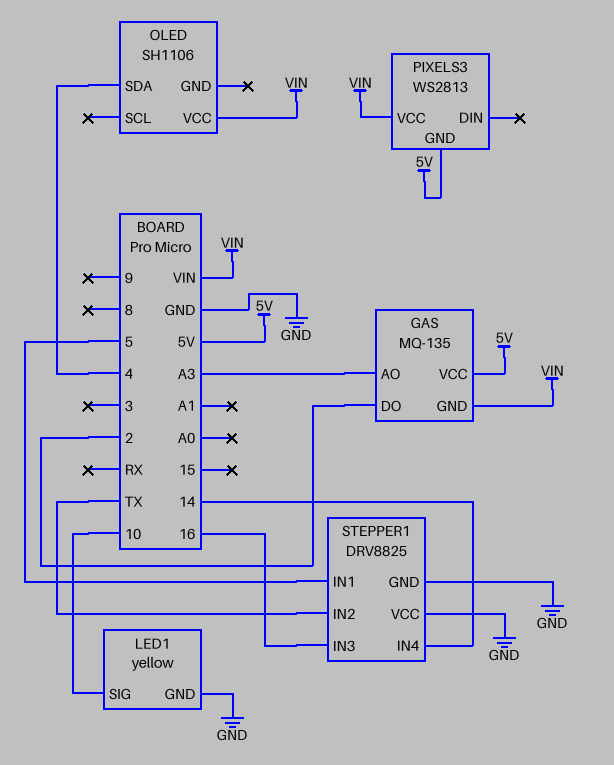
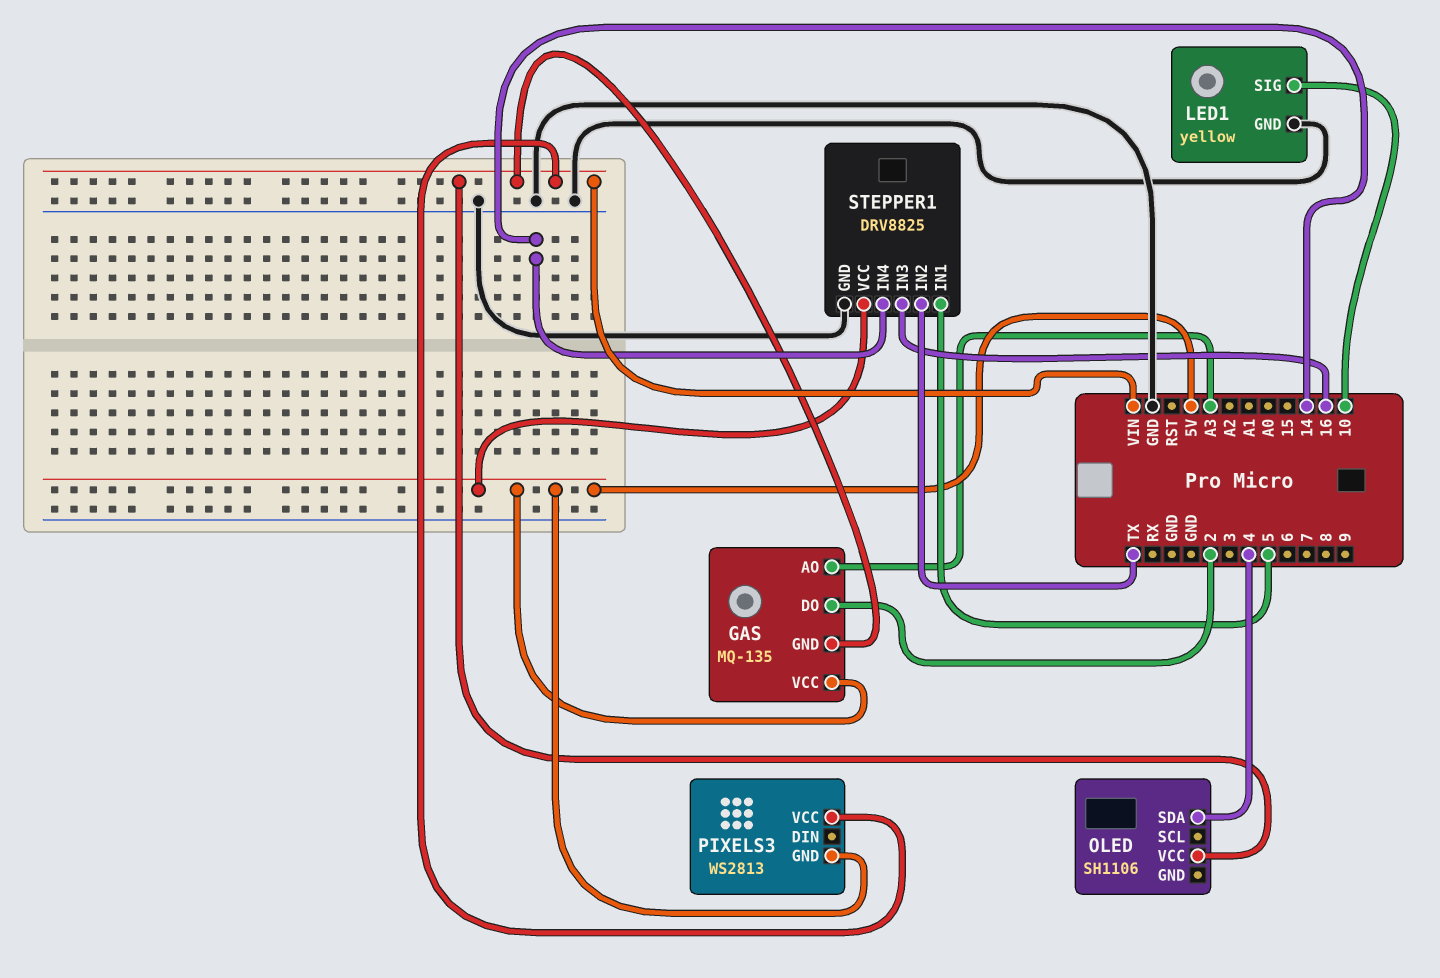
STEPPER1 pin VCC: GND -> 5V

